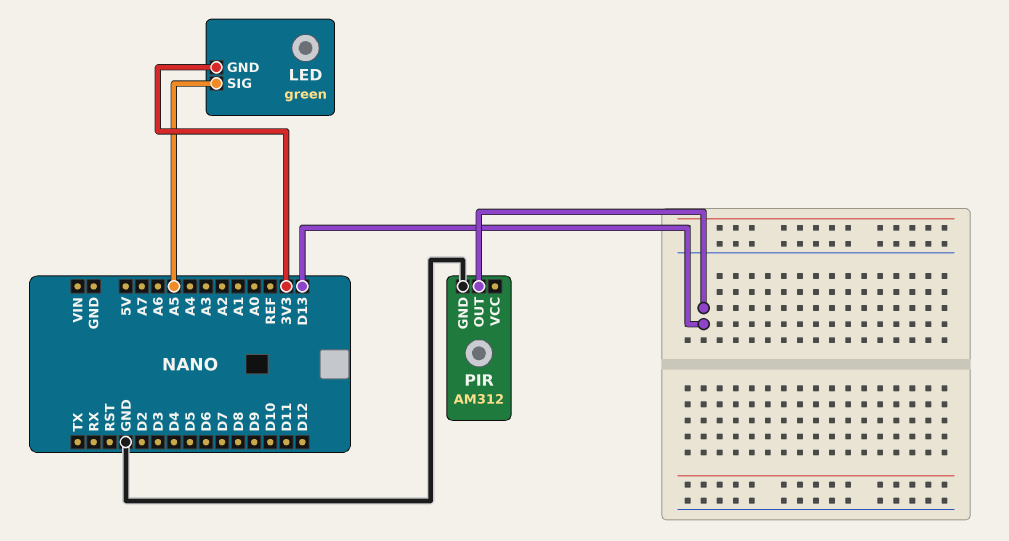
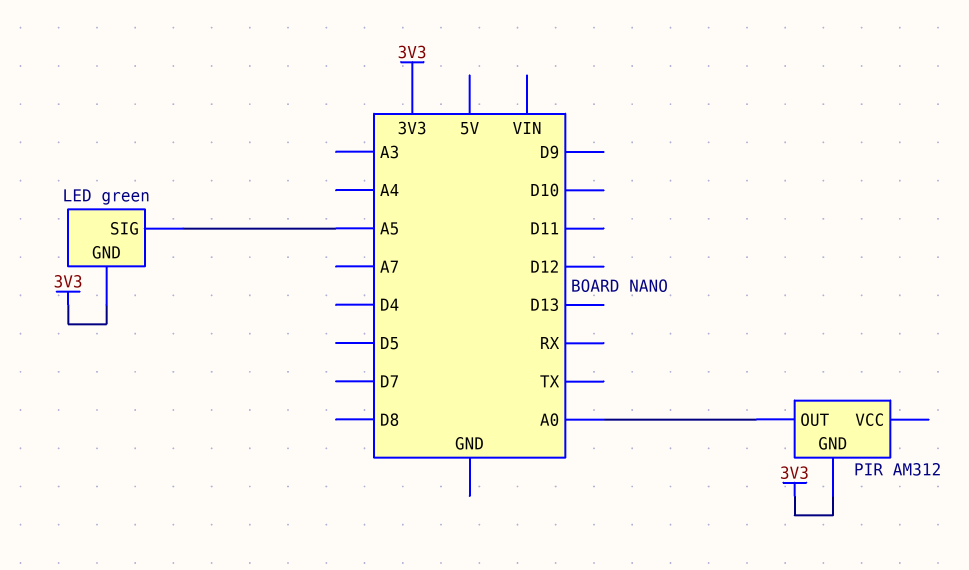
PIR pin GND: GND -> 3V3
PIR pin OUT: D13 -> A0

